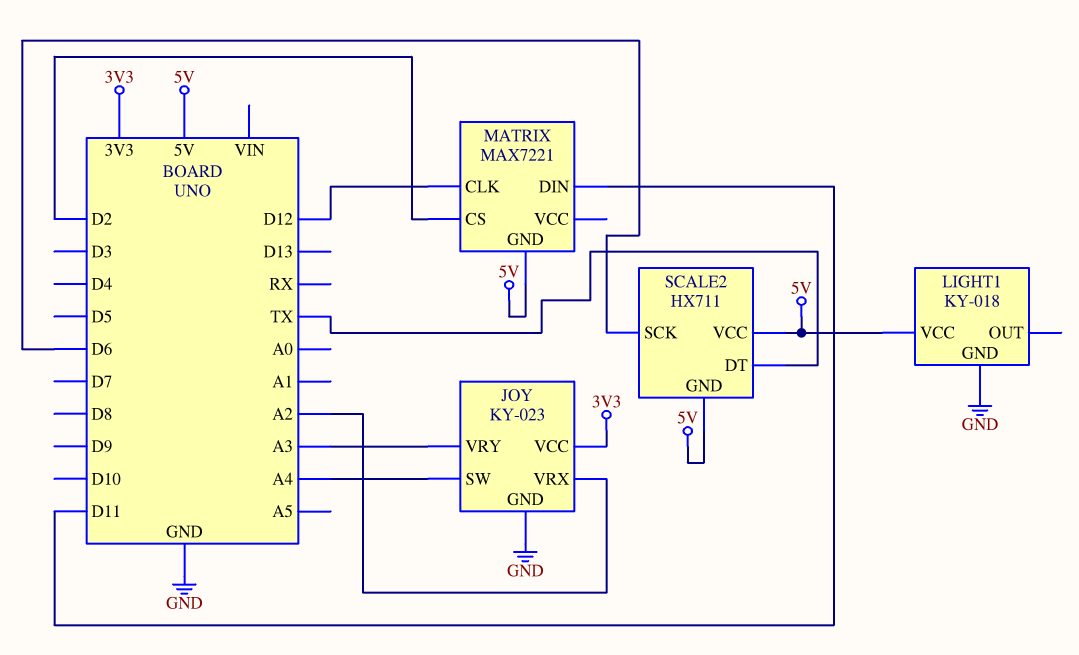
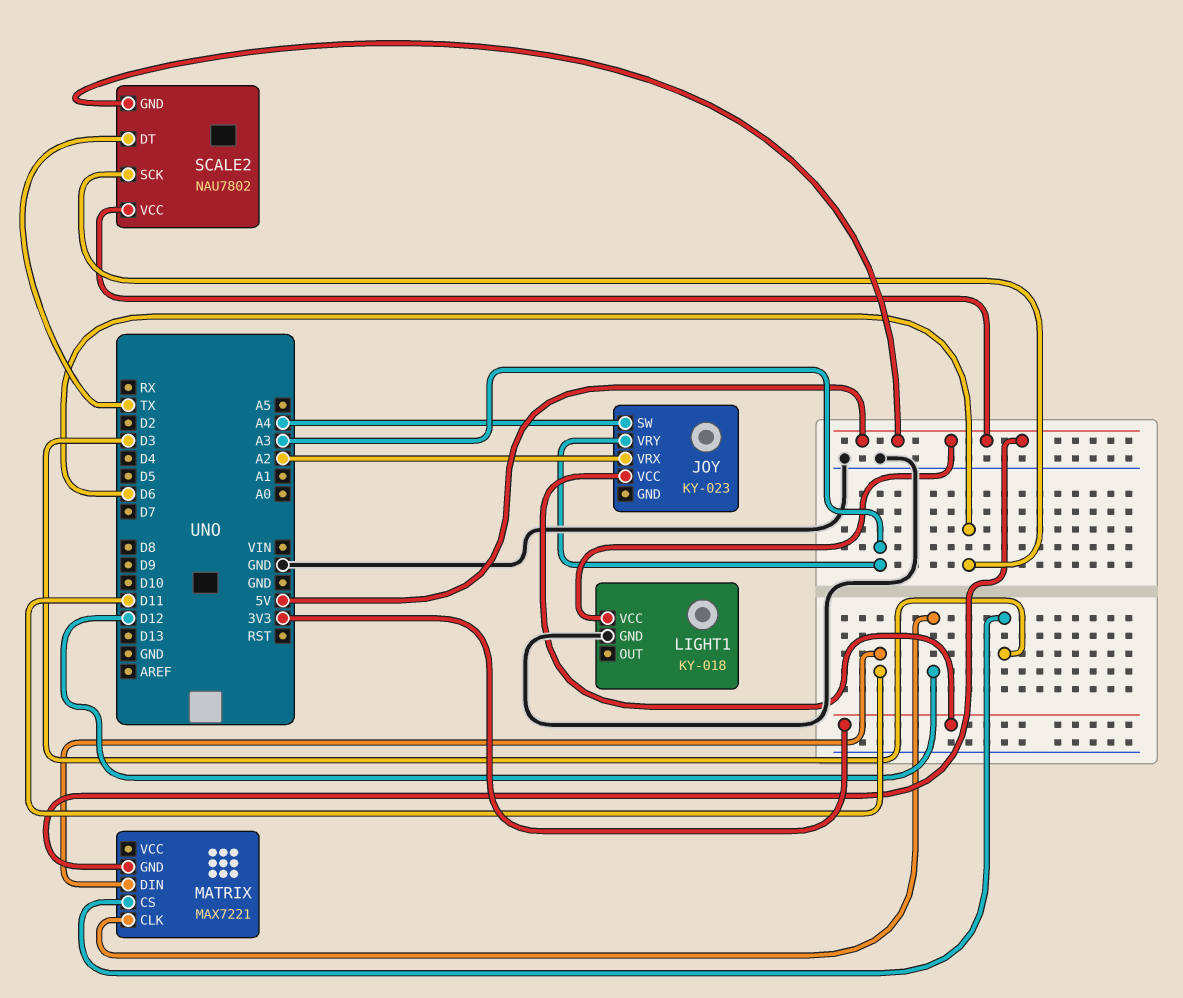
JOY pin GND: GND -> none
MATRIX pin CS: D2 -> D3
SCALE2: HX711 -> NAU7802

